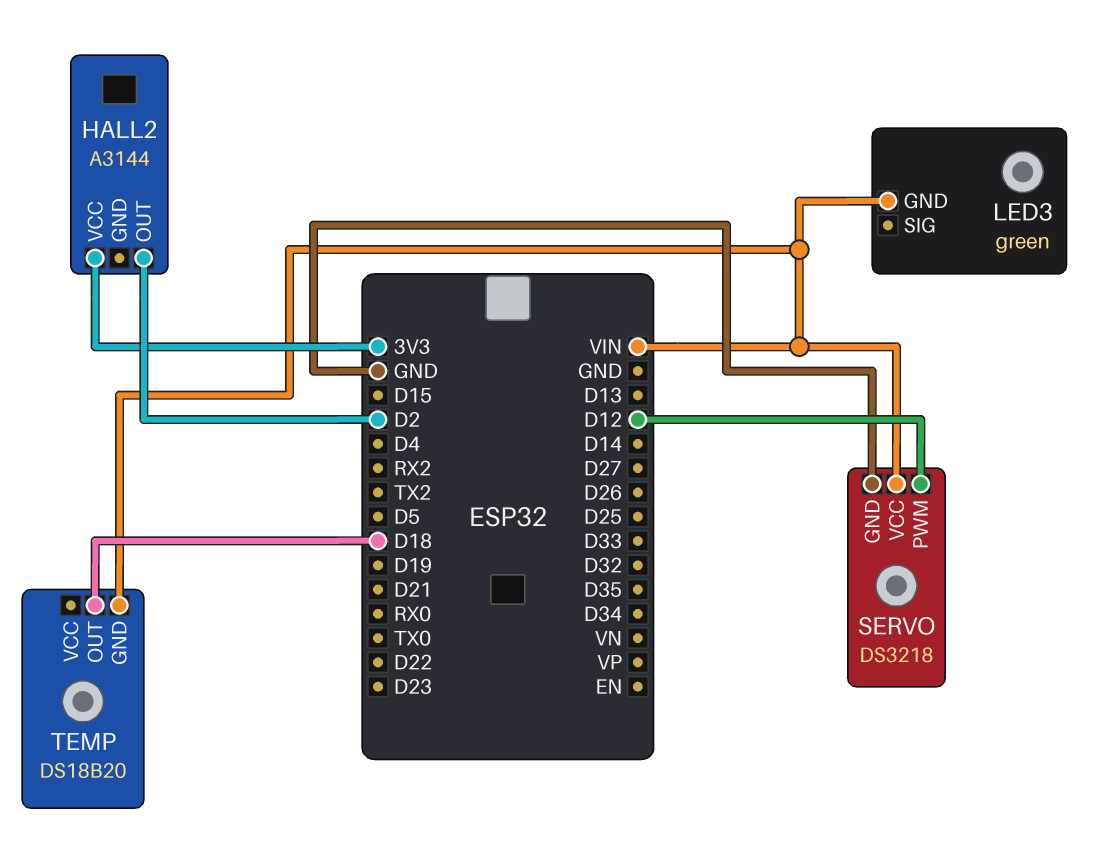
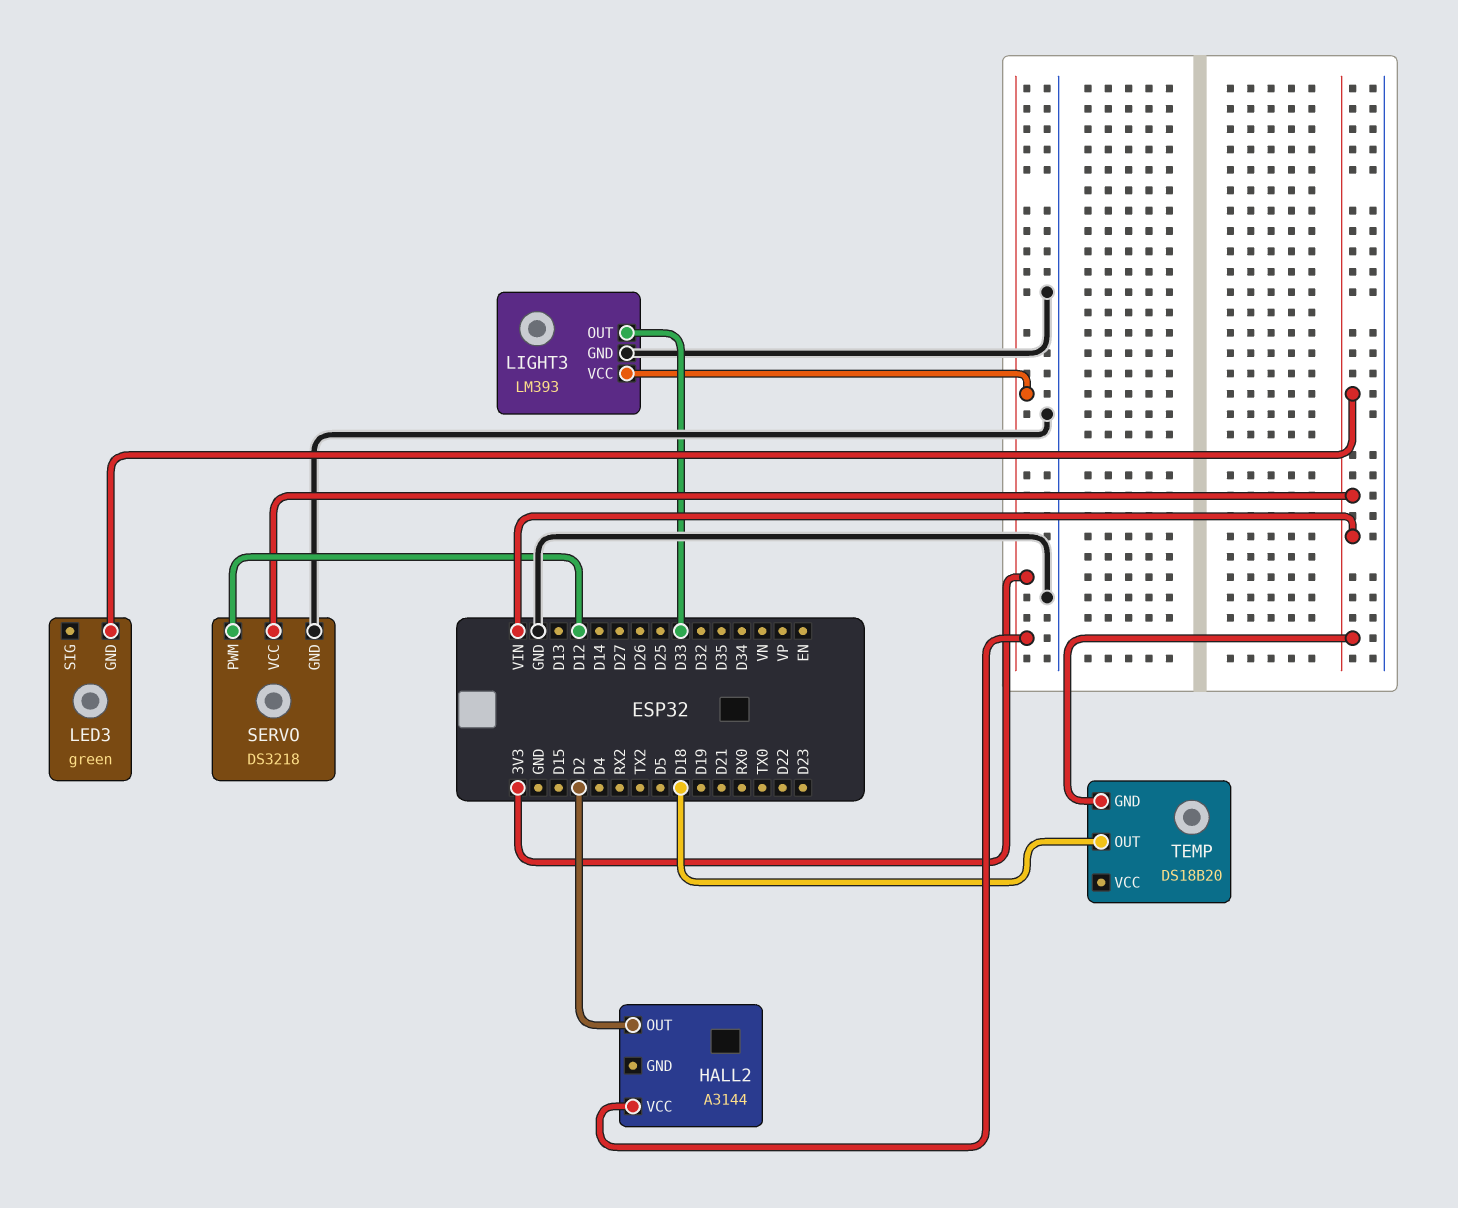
LIGHT3: none -> LM393
LIGHT3 pin GND: none -> GND
LIGHT3 pin OUT: none -> D33
LIGHT3 pin VCC: none -> 3V3

